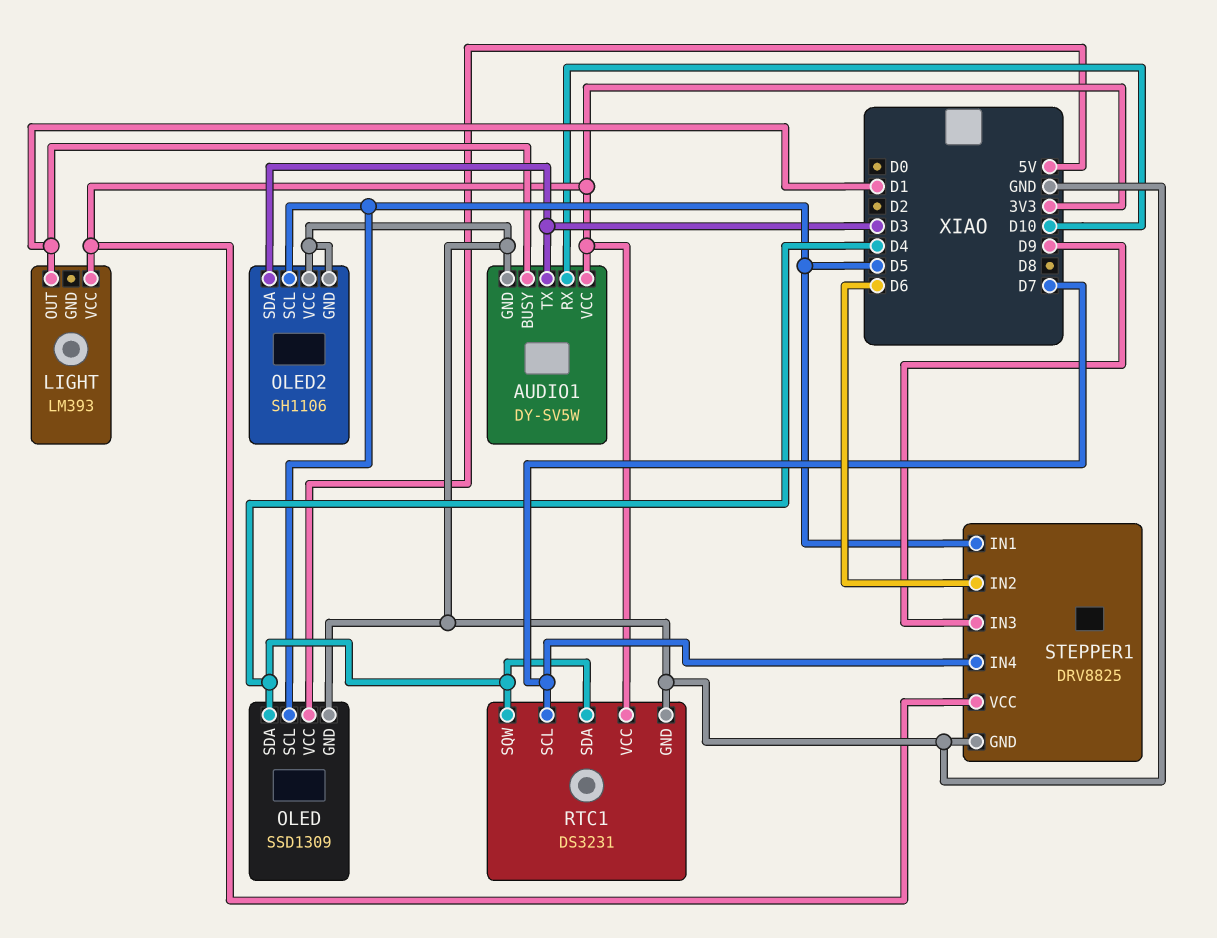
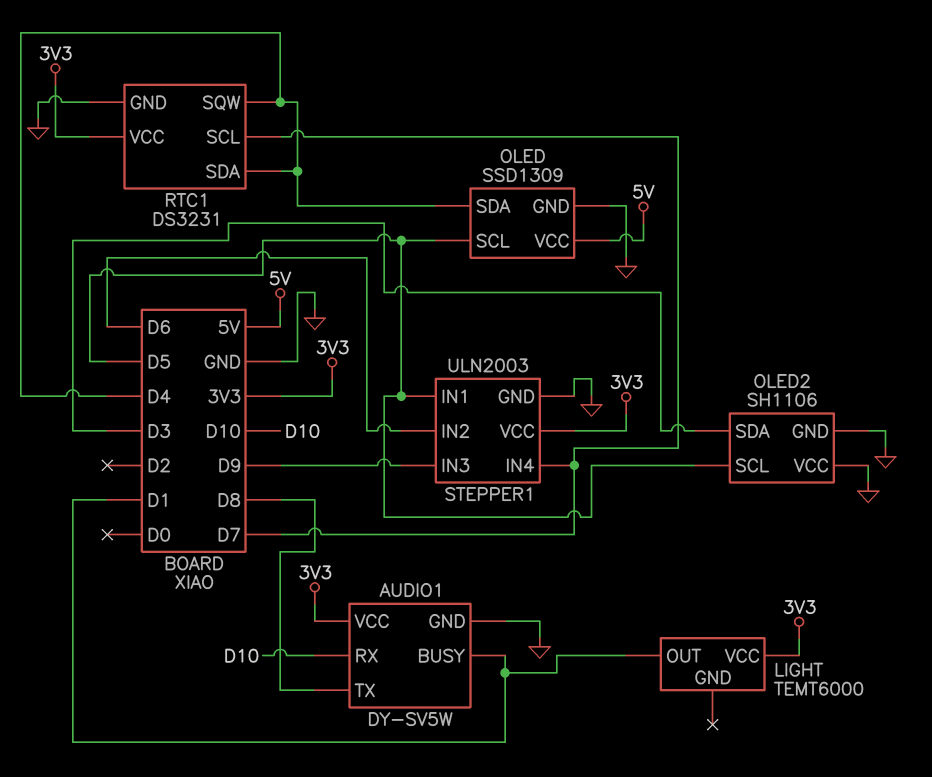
AUDIO1 pin TX: D3 -> D8
LIGHT: LM393 -> TEMT6000
STEPPER1: DRV8825 -> ULN2003

